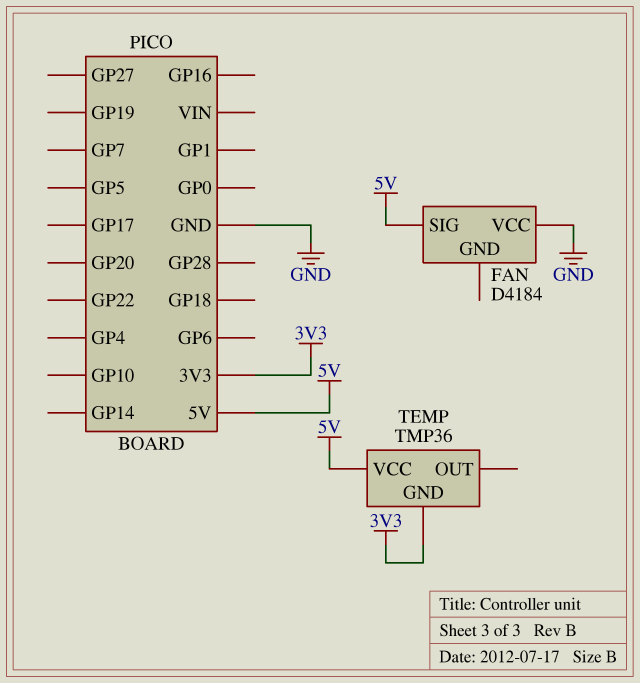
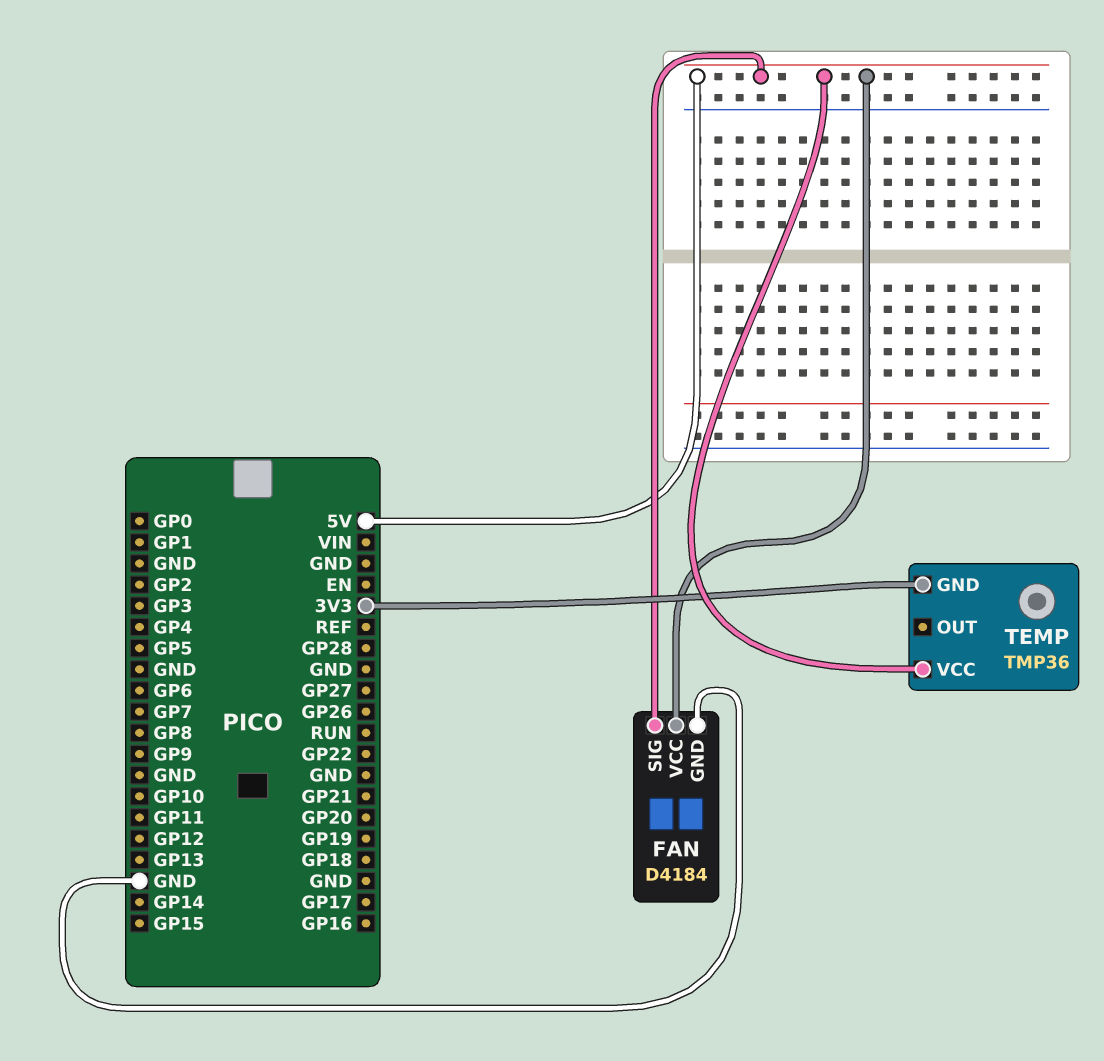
FAN pin GND: none -> GND
FAN pin VCC: GND -> 5V

